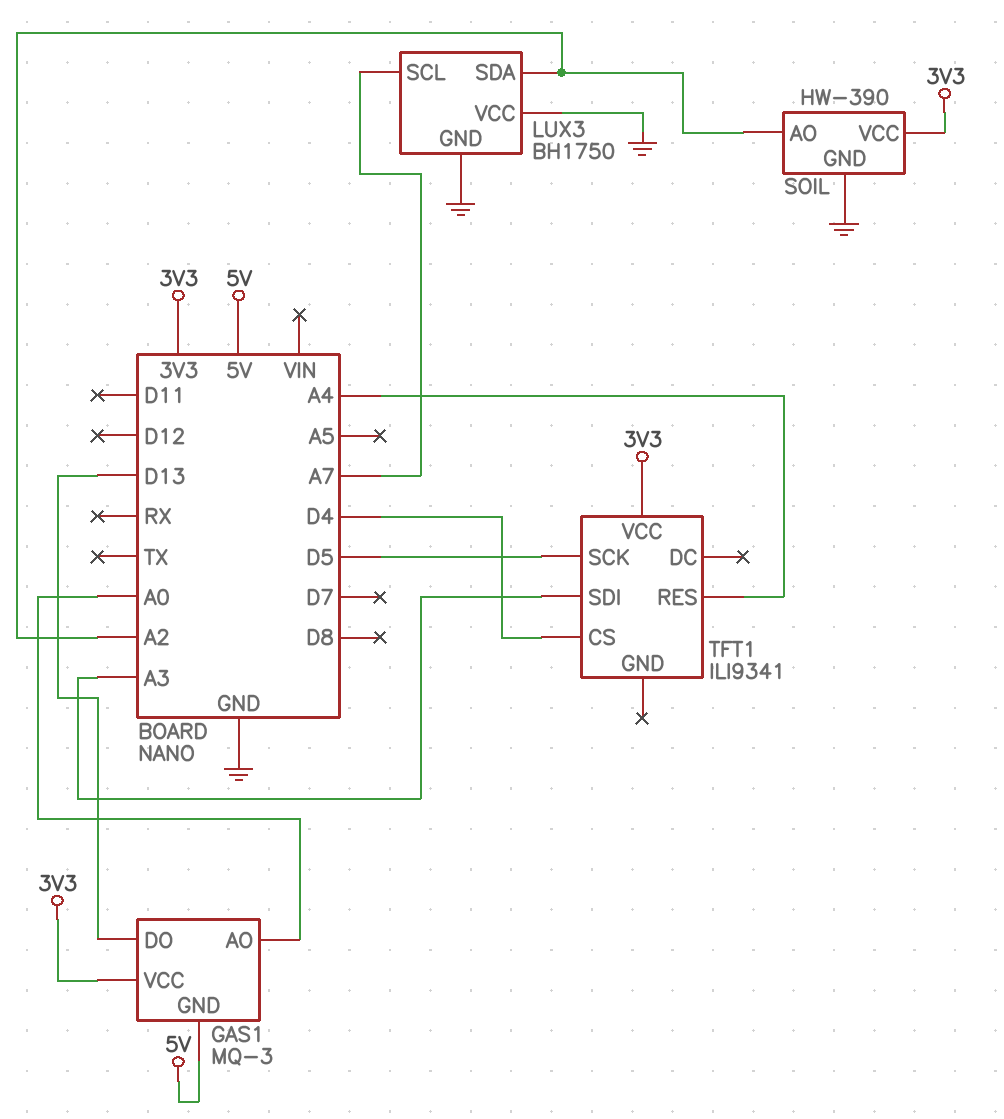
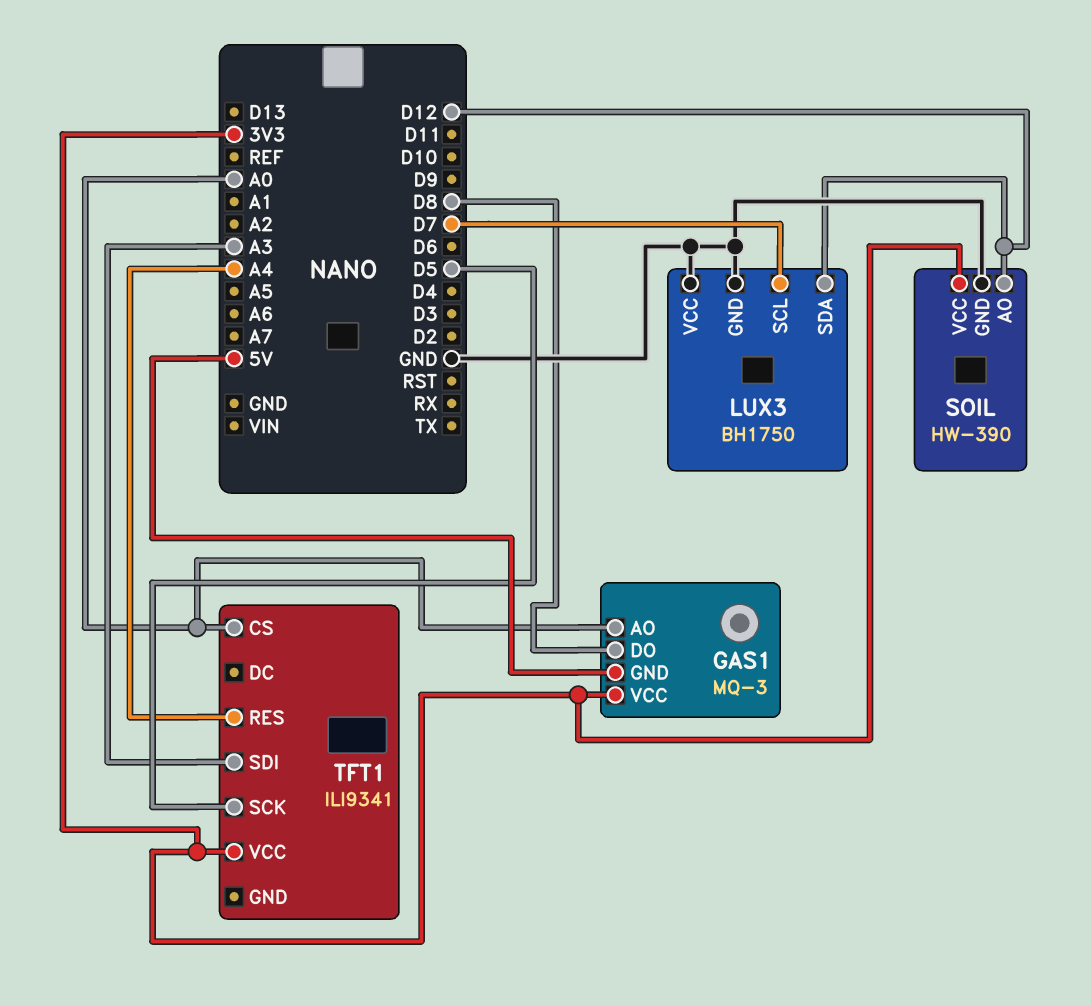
GAS1 pin DO: D13 -> D8
LUX3 pin SCL: A7 -> D7
LUX3 pin SDA: A2 -> D12
SOIL pin AO: A2 -> D12
TFT1 pin CS: D4 -> A0

